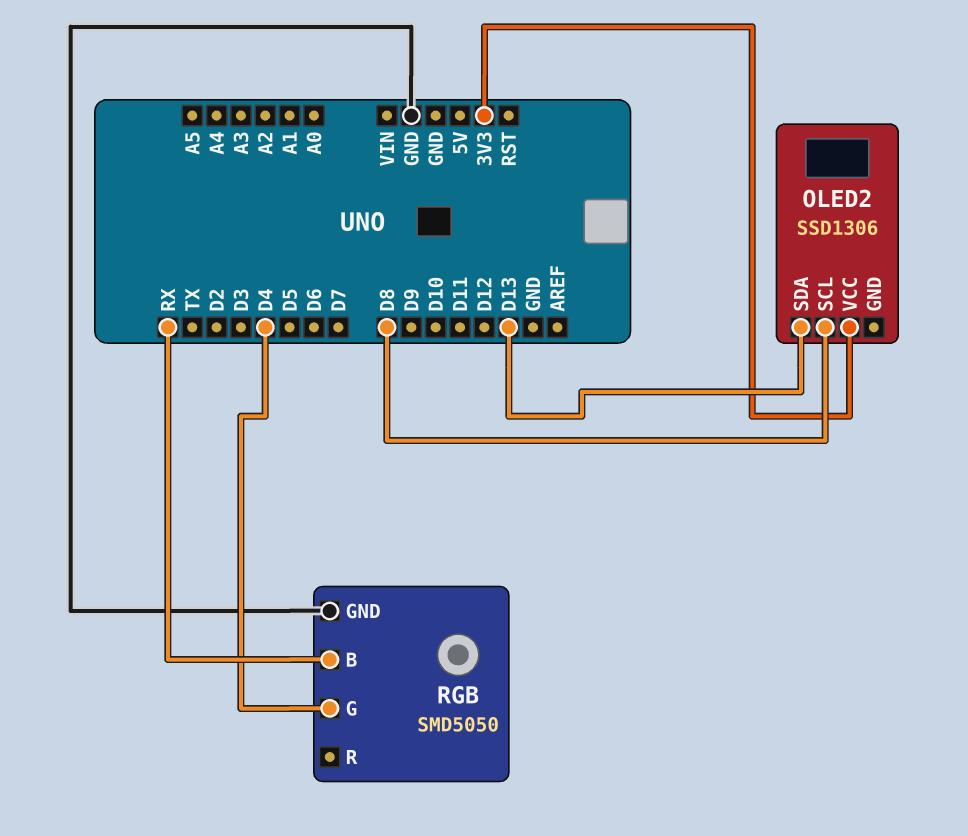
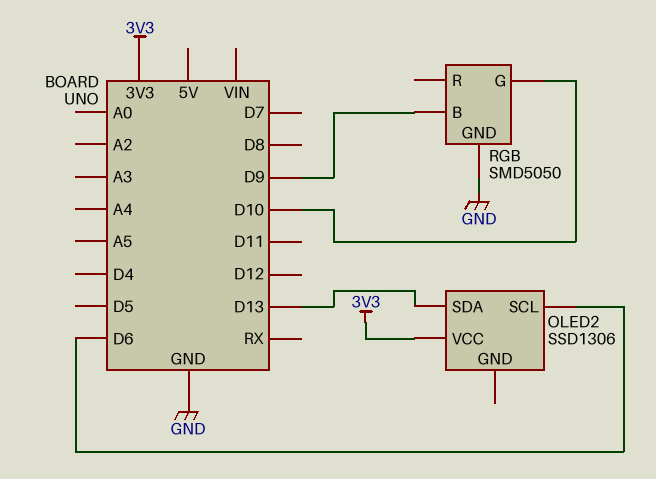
OLED2 pin SCL: D8 -> D6
RGB pin B: RX -> D9
RGB pin G: D4 -> D10

